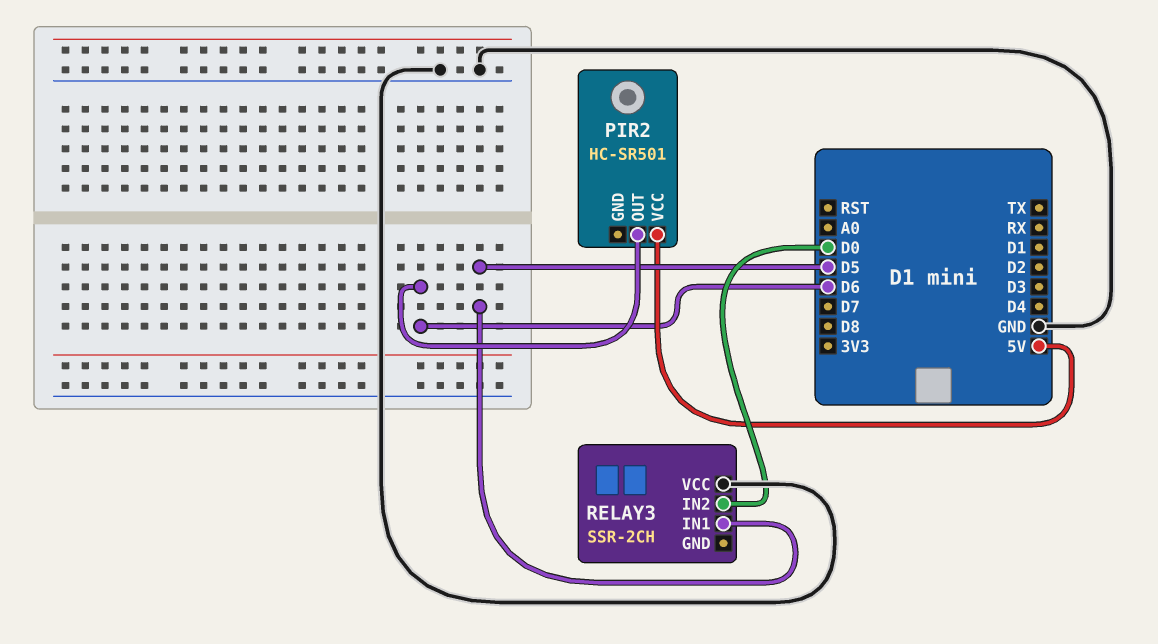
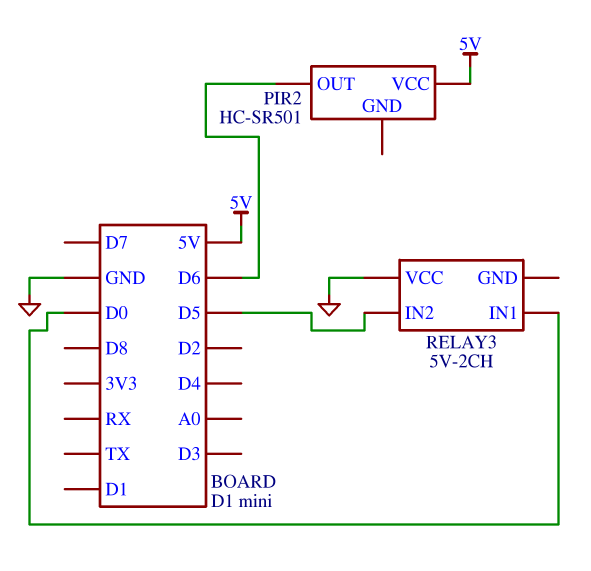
RELAY3: SSR-2CH -> 5V-2CH
RELAY3 pin IN1: D5 -> D0
RELAY3 pin IN2: D0 -> D5

